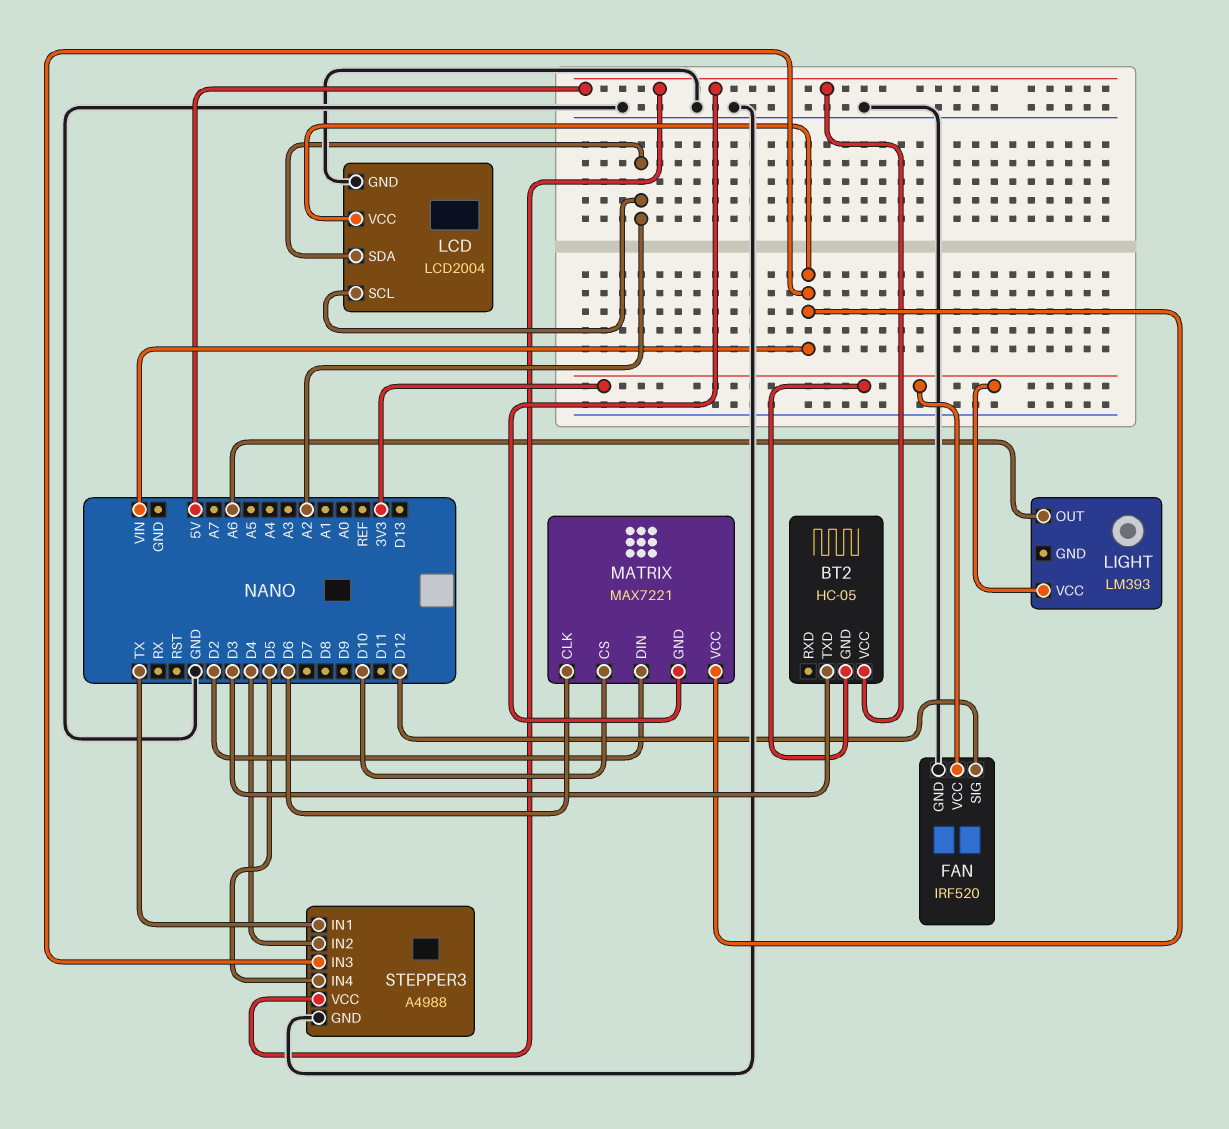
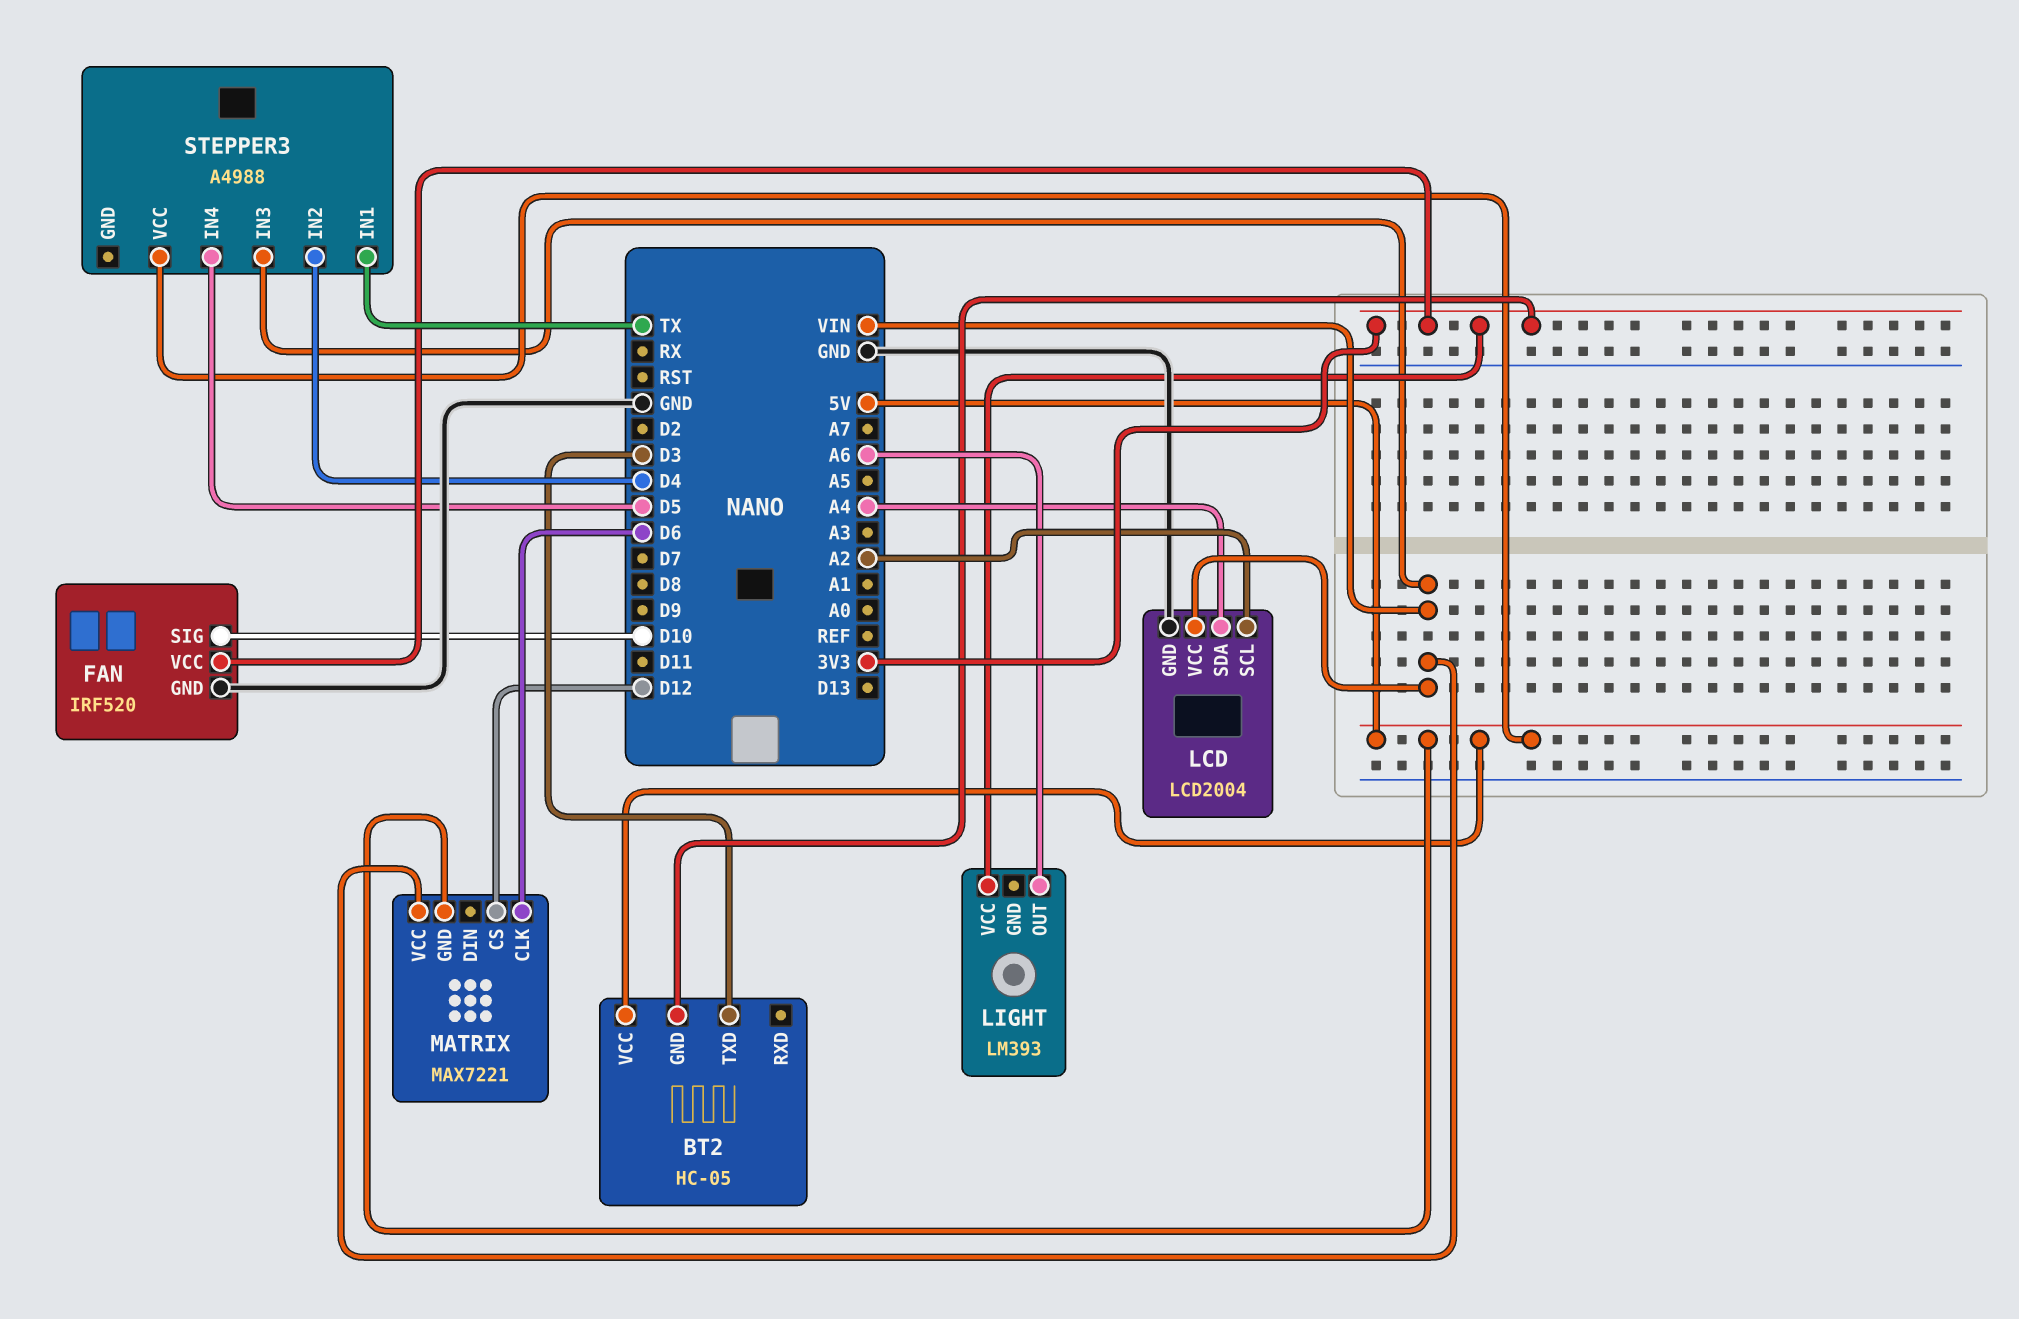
FAN pin SIG: D12 -> D10
LCD pin SDA: A2 -> A4
MATRIX pin CS: D10 -> D12
MATRIX pin DIN: D2 -> none
STEPPER3 pin GND: GND -> none

